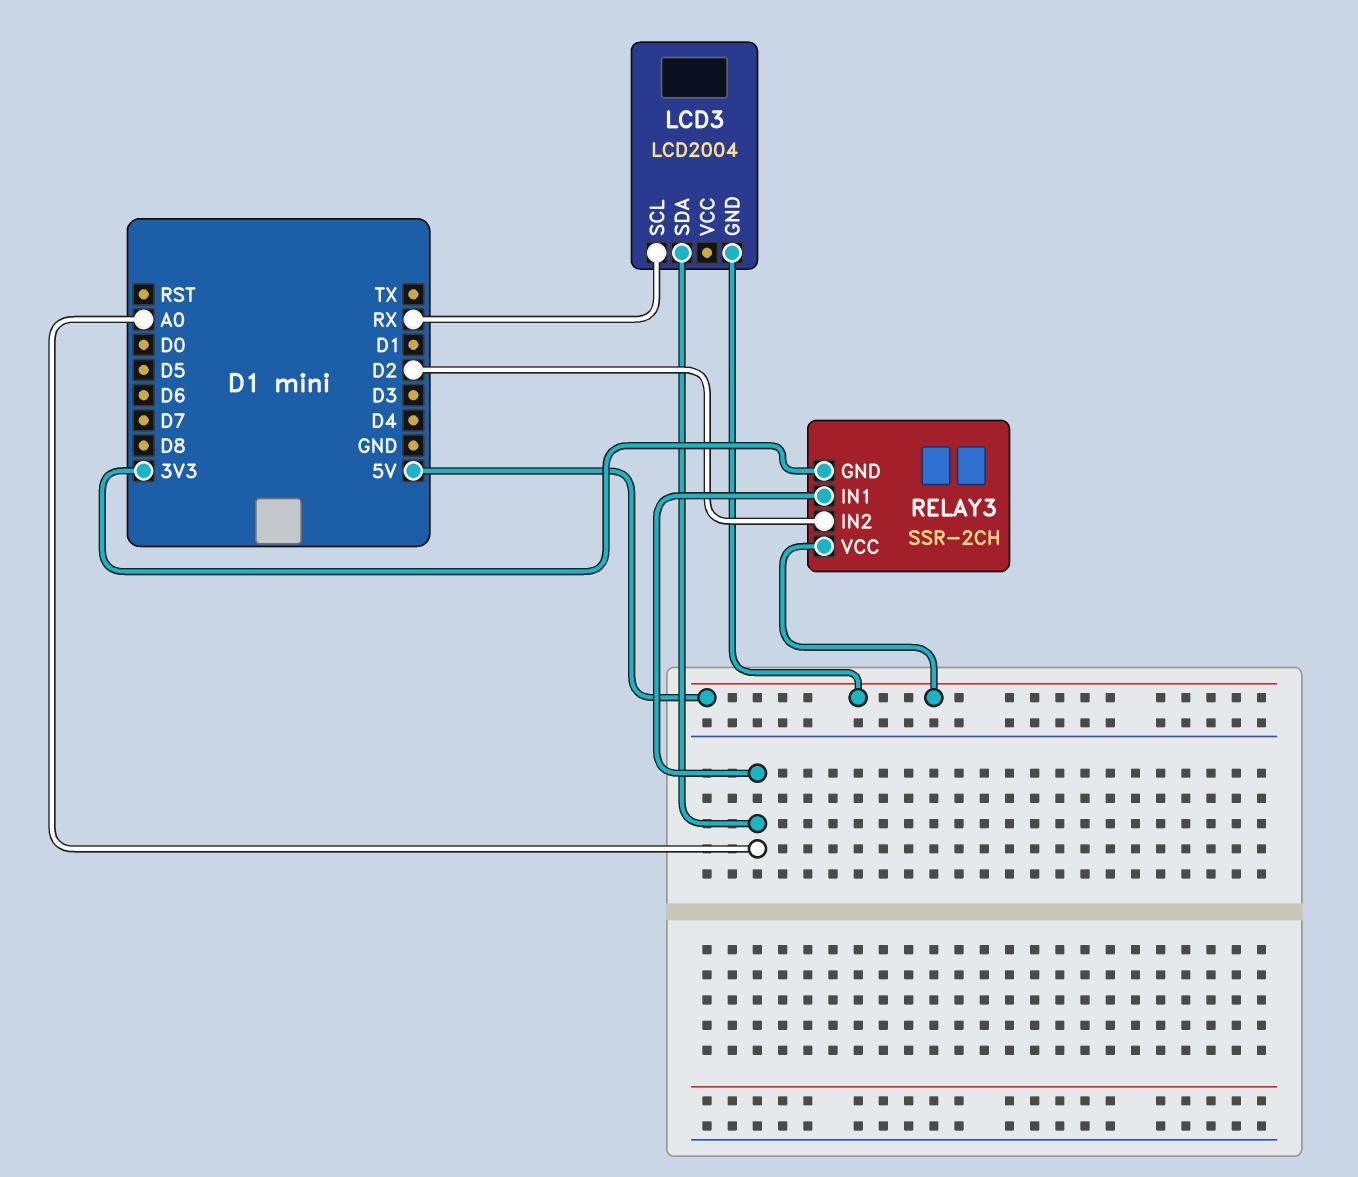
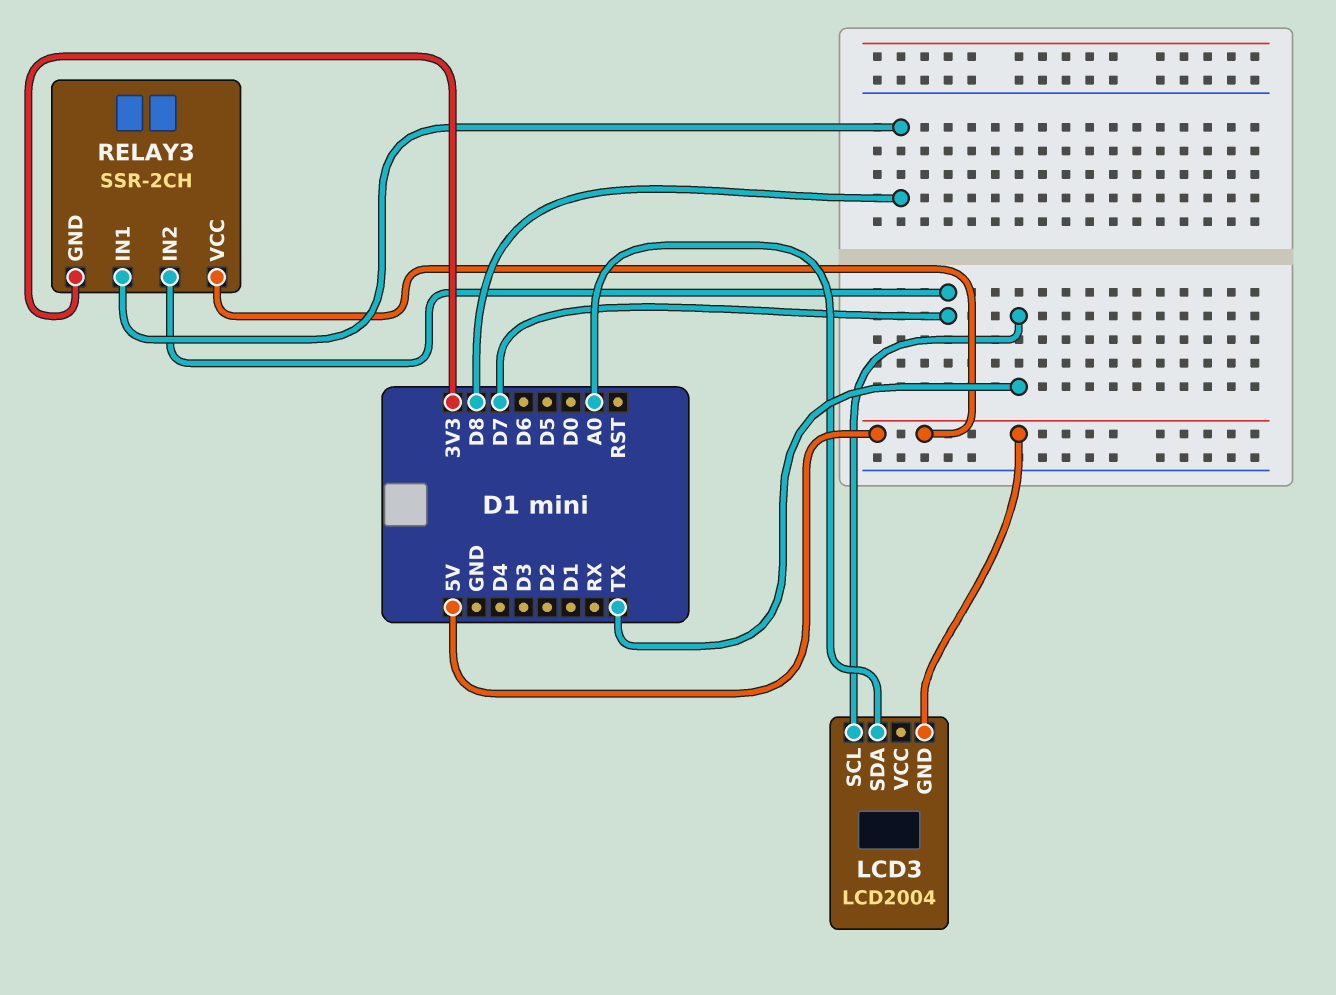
LCD3 pin SCL: RX -> TX
RELAY3 pin IN1: A0 -> D8
RELAY3 pin IN2: D2 -> D7

